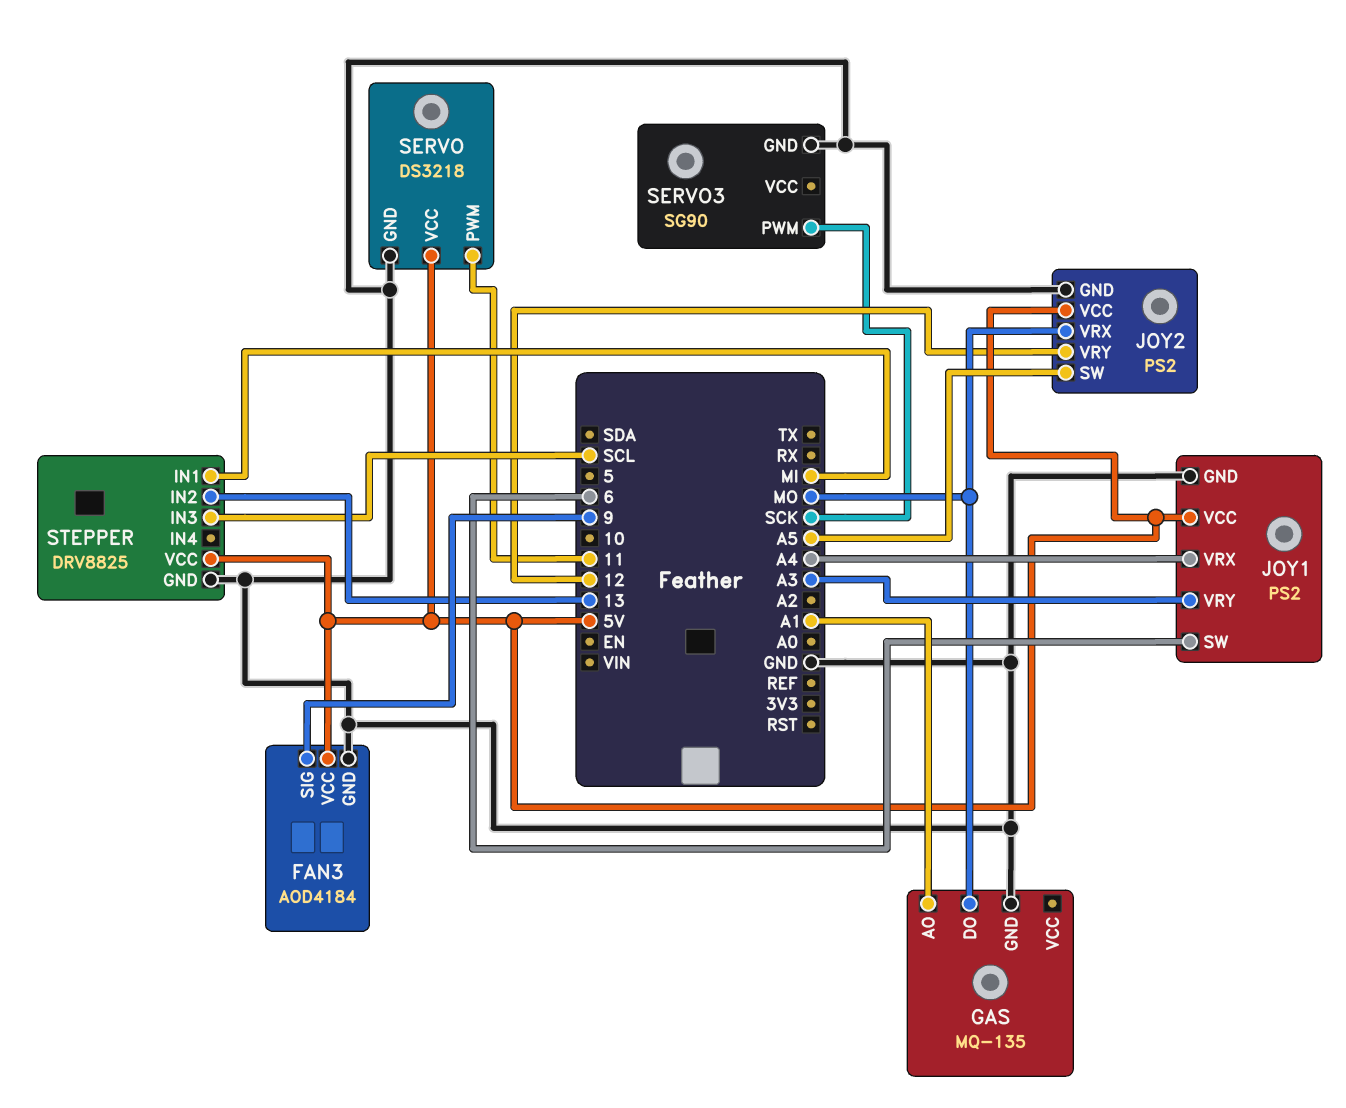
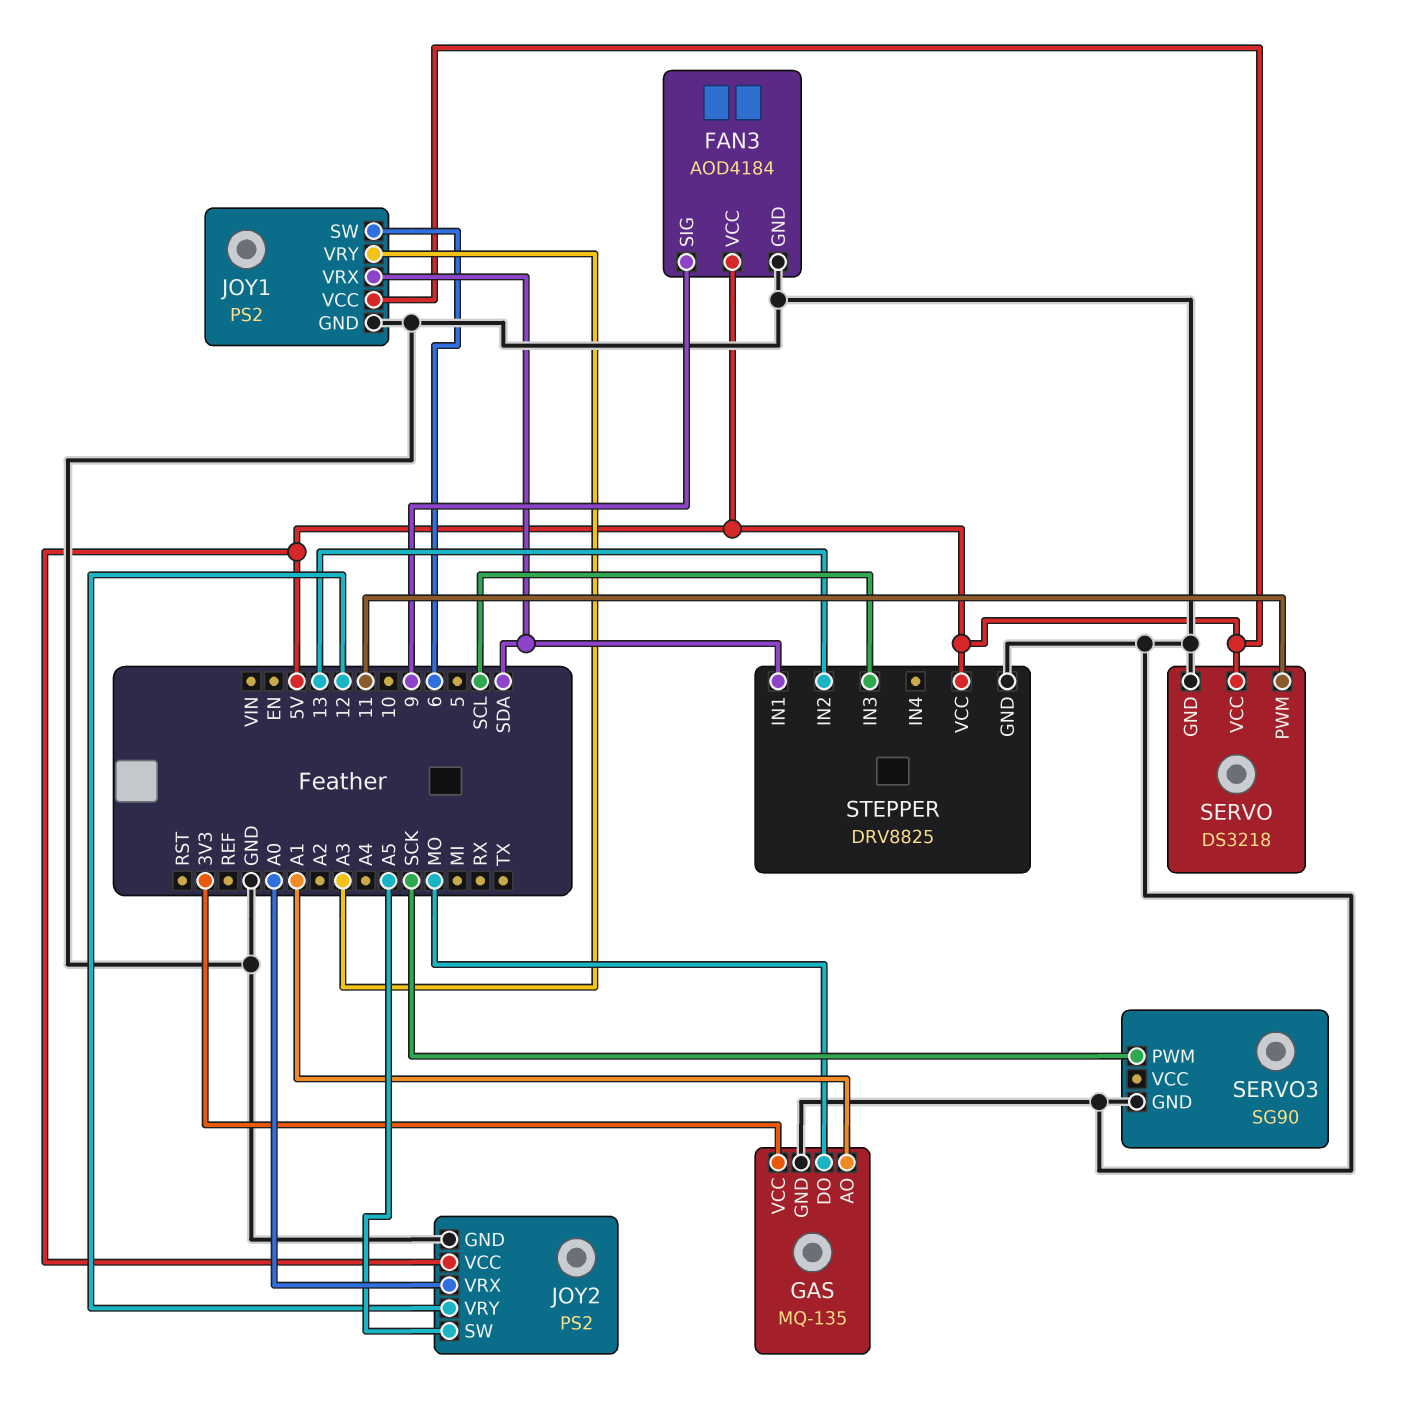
GAS pin VCC: none -> 3V3
JOY1 pin VRX: A4 -> SDA
JOY2 pin VRX: MO -> A0
STEPPER pin IN1: MI -> SDA

